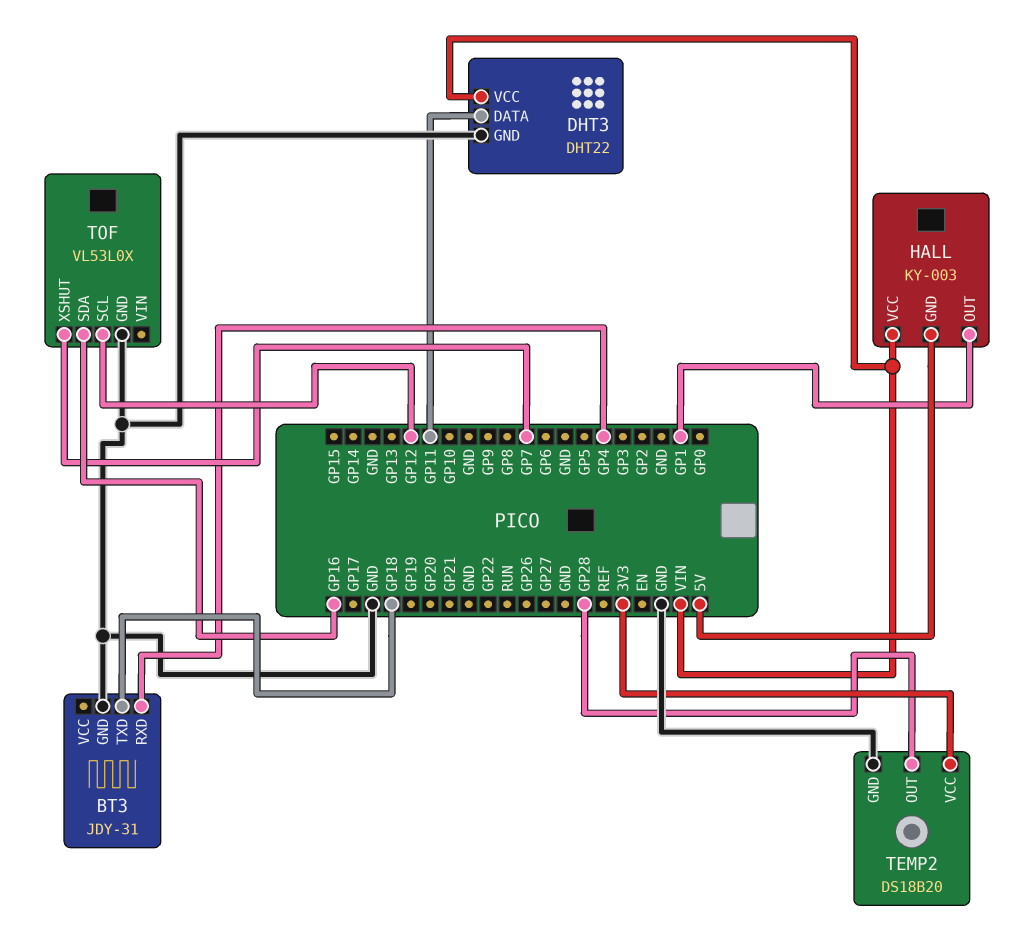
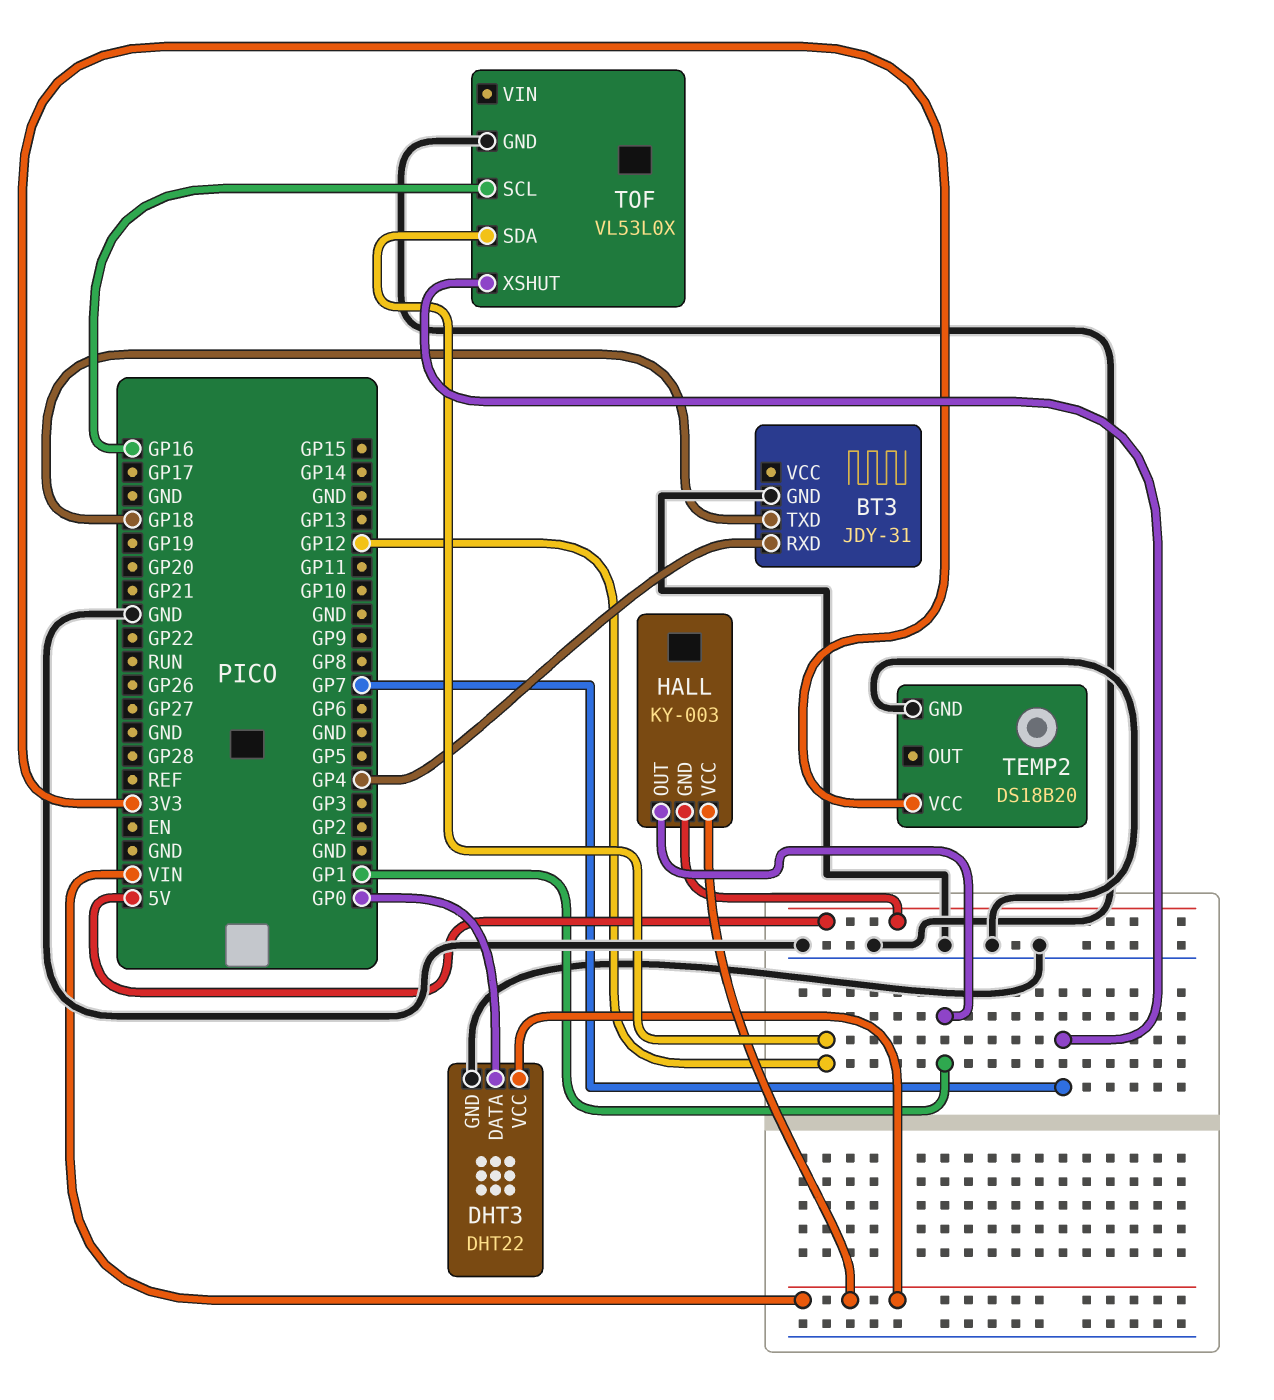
DHT3 pin DATA: GP11 -> GP0
TEMP2 pin OUT: GP28 -> none
TOF pin SCL: GP12 -> GP16
TOF pin SDA: GP16 -> GP12

